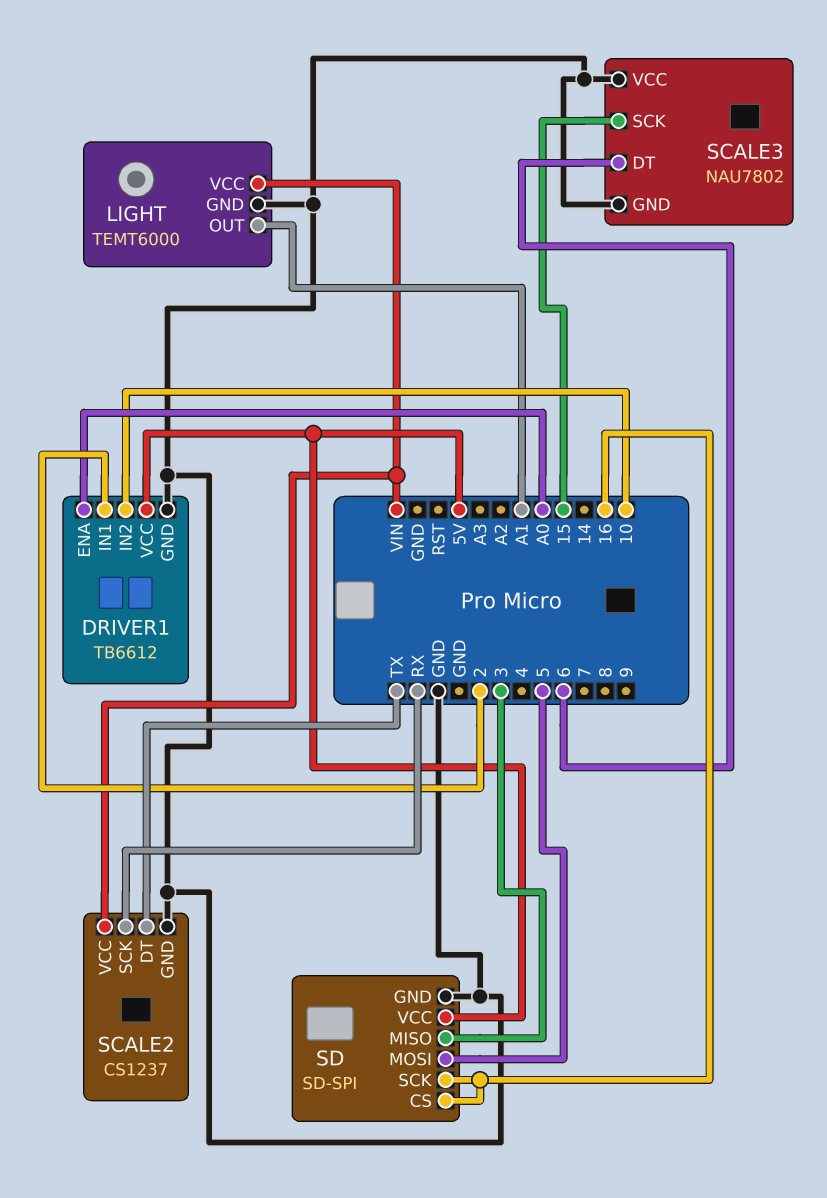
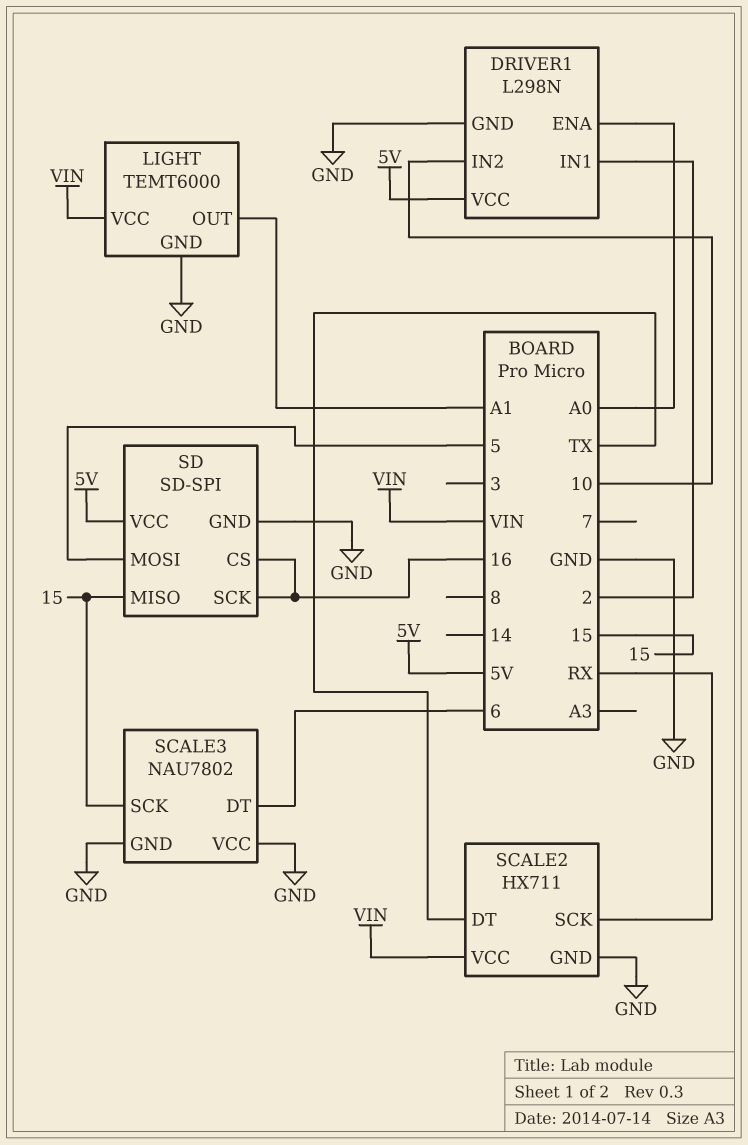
DRIVER1: TB6612 -> L298N
SCALE2: CS1237 -> HX711
SD pin MISO: 3 -> 15

